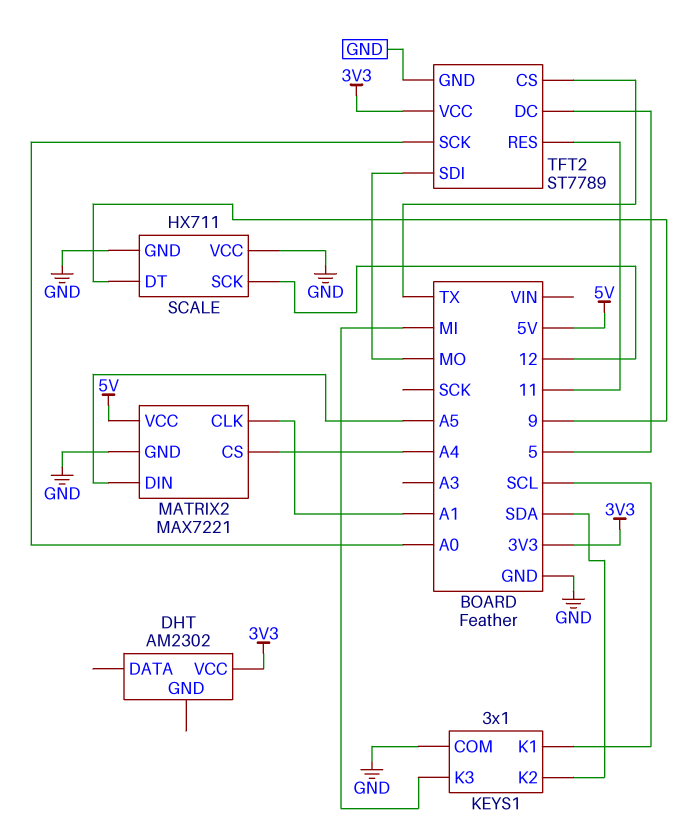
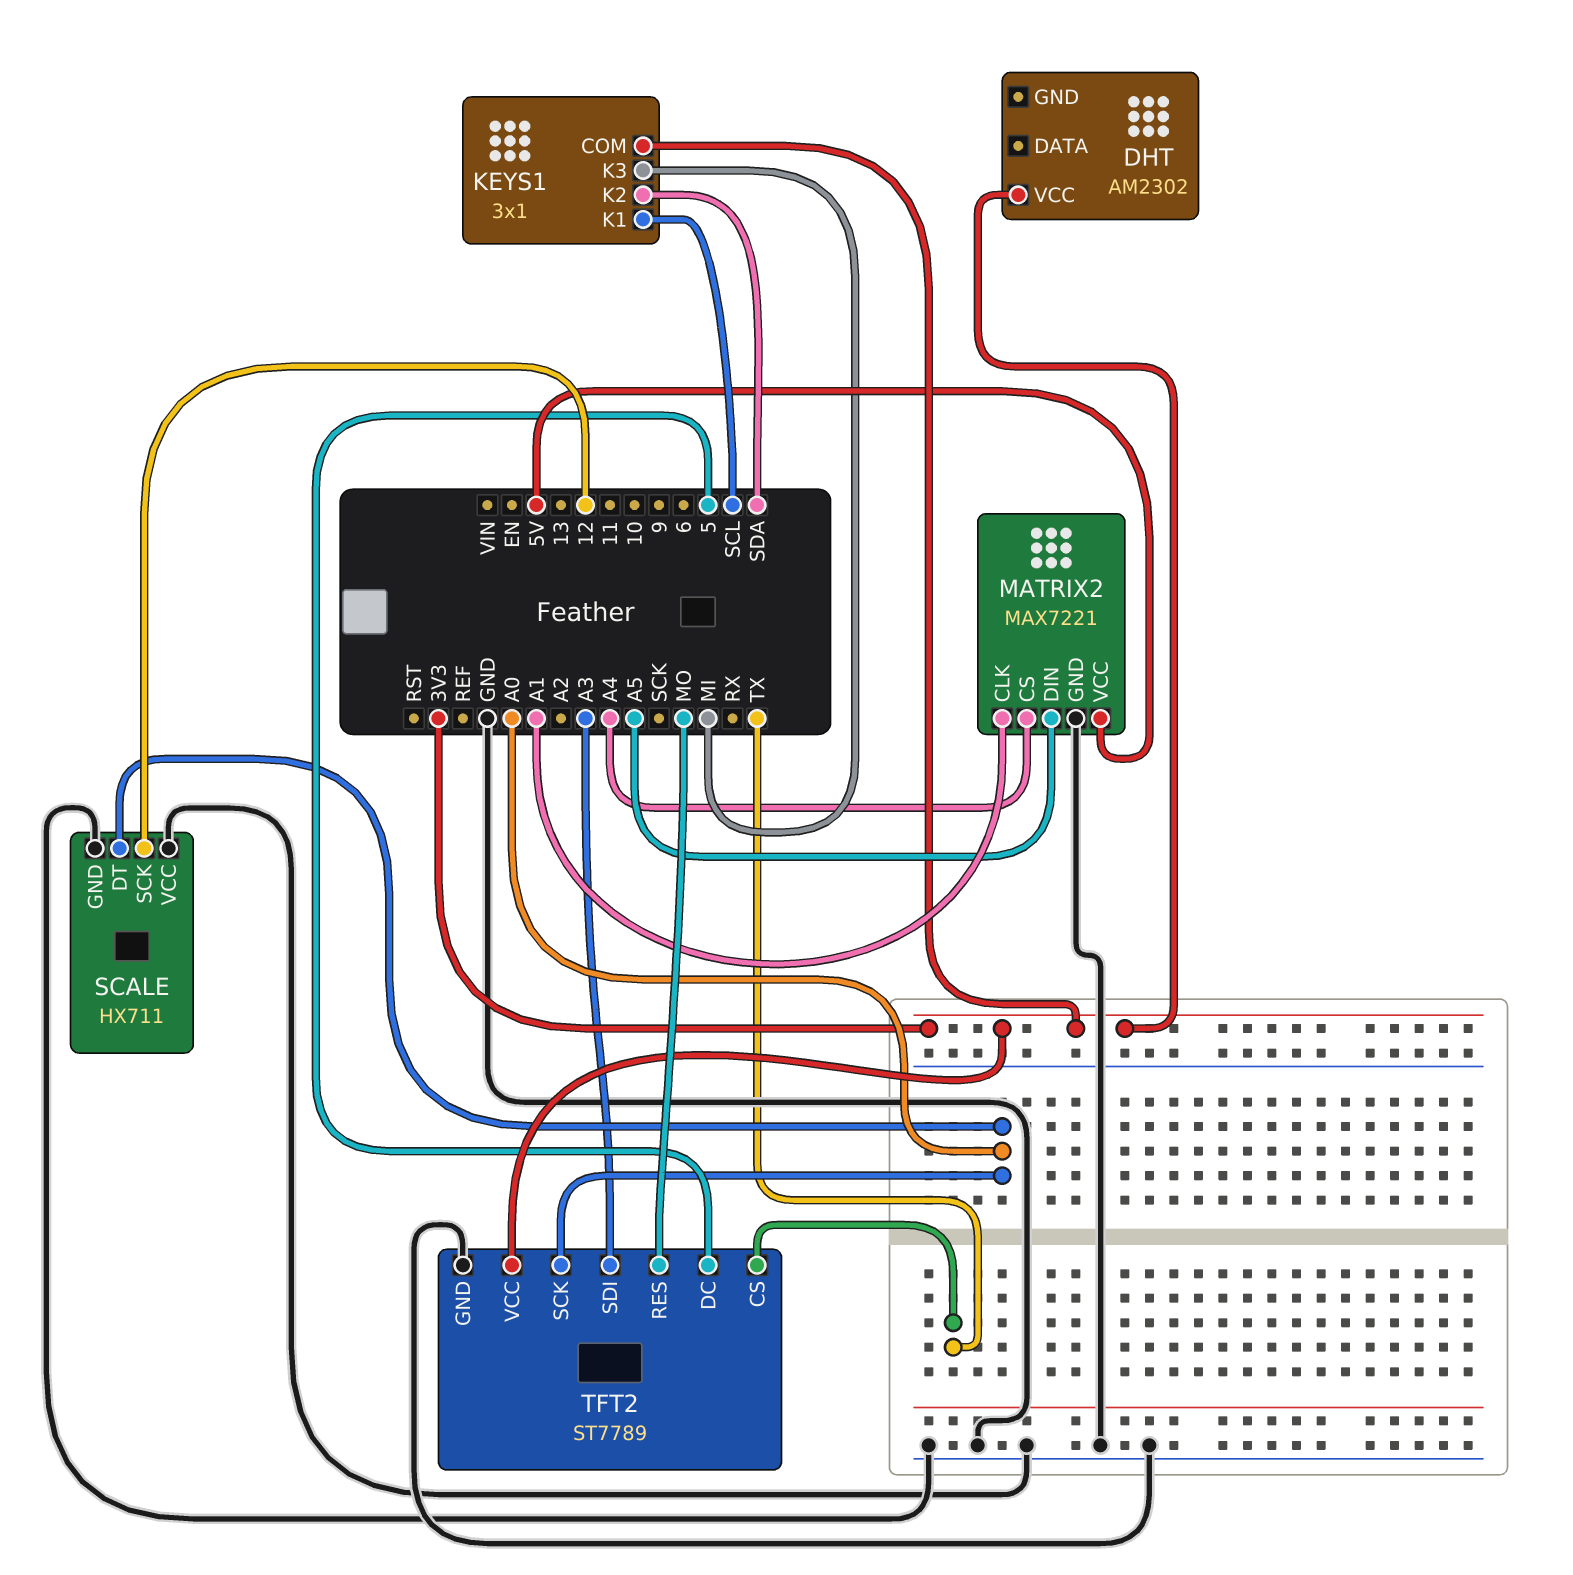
KEYS1 pin COM: GND -> 3V3
SCALE pin DT: 9 -> A0
TFT2 pin RES: 11 -> MO
TFT2 pin SDI: MO -> A3

